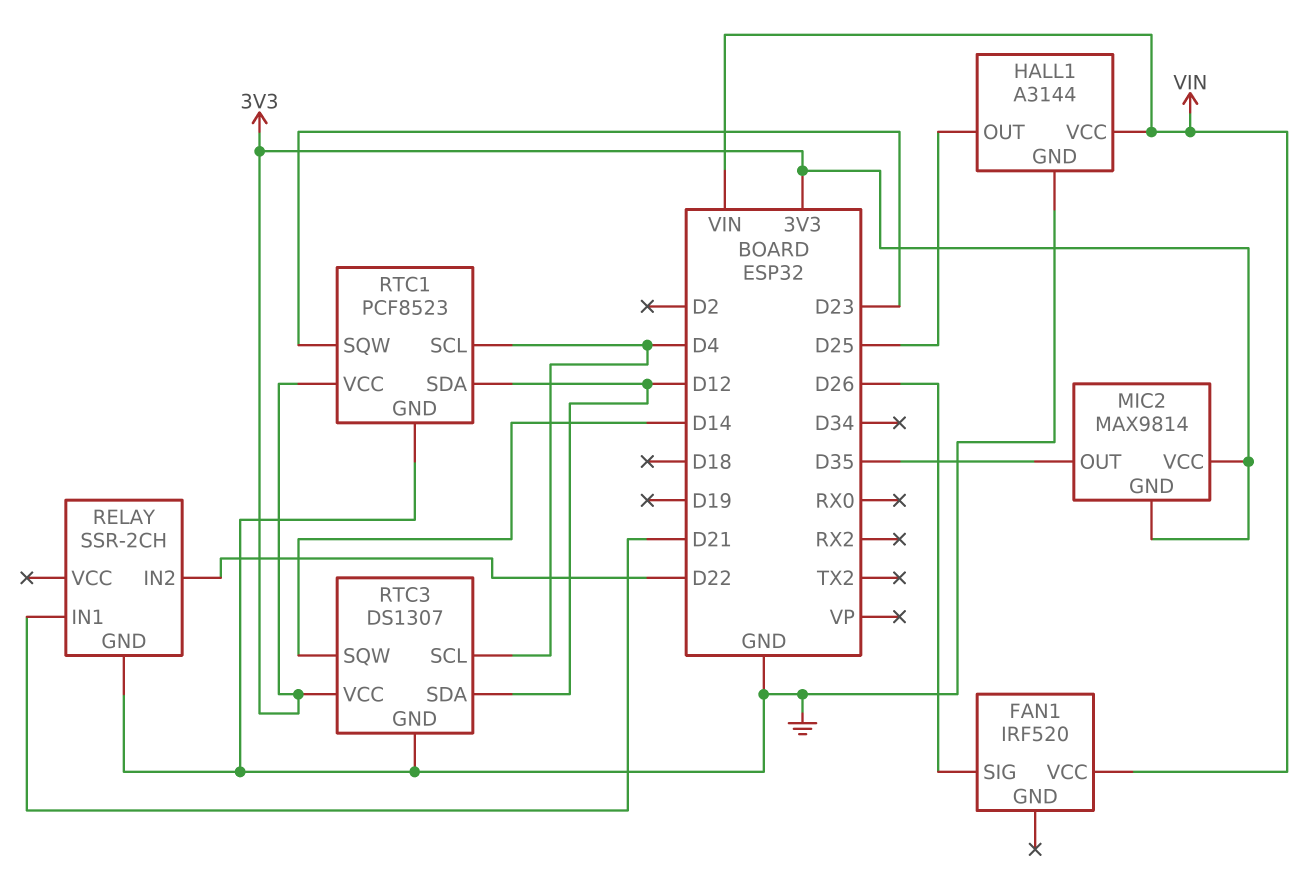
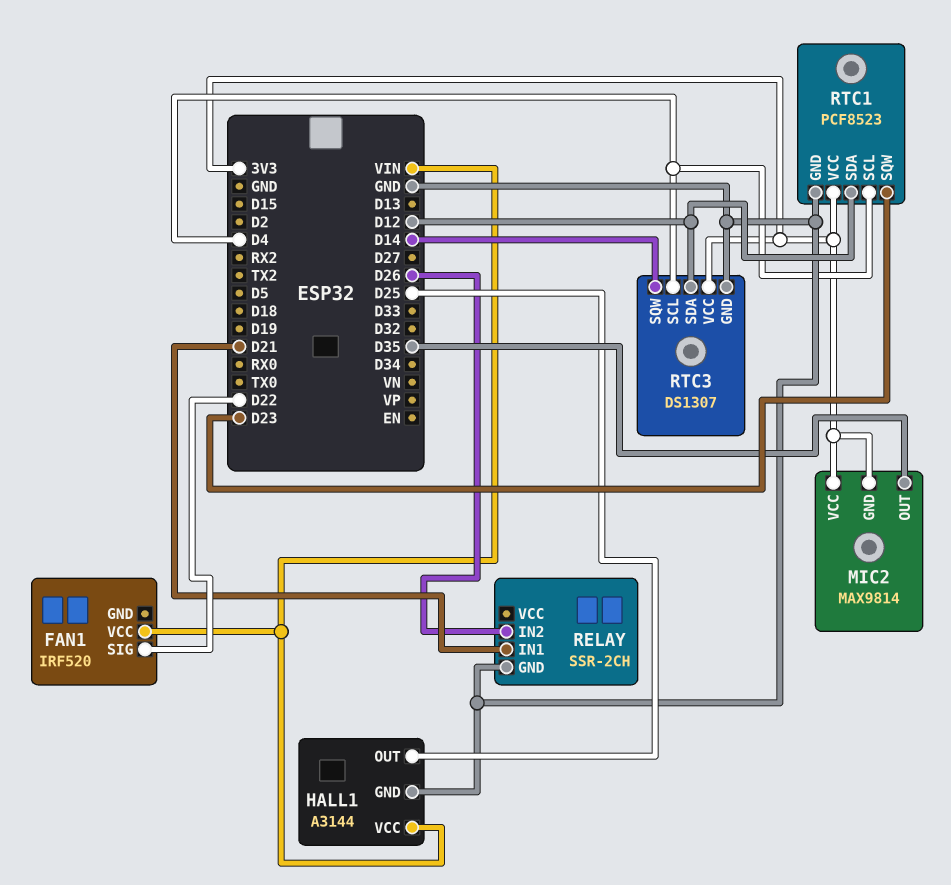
FAN1 pin SIG: D26 -> D22
RELAY pin IN2: D22 -> D26

